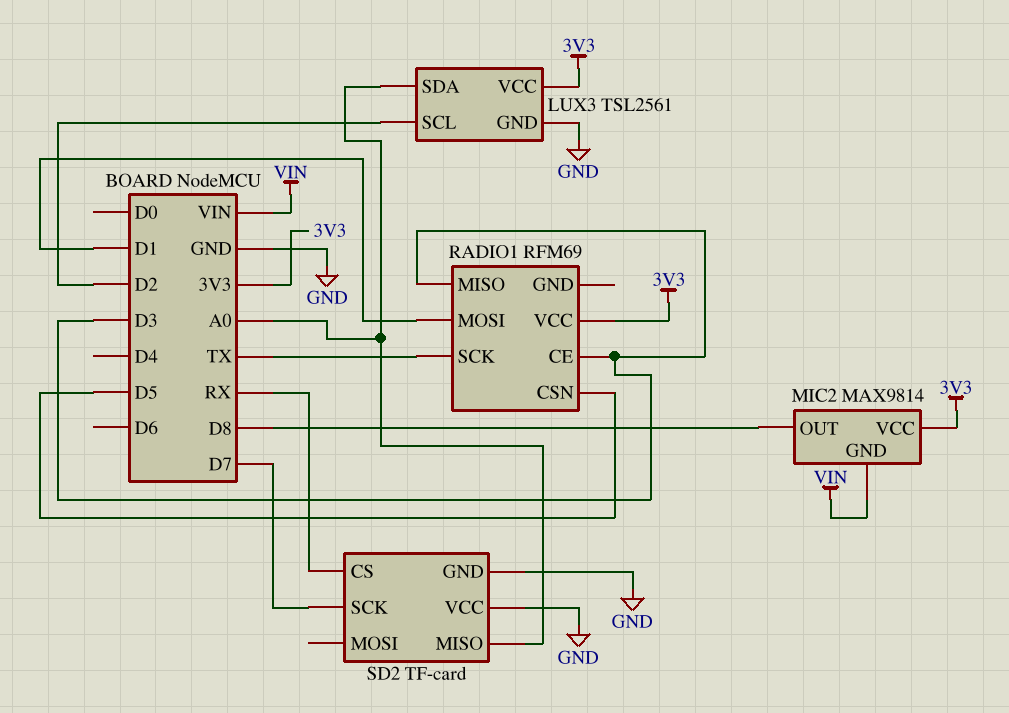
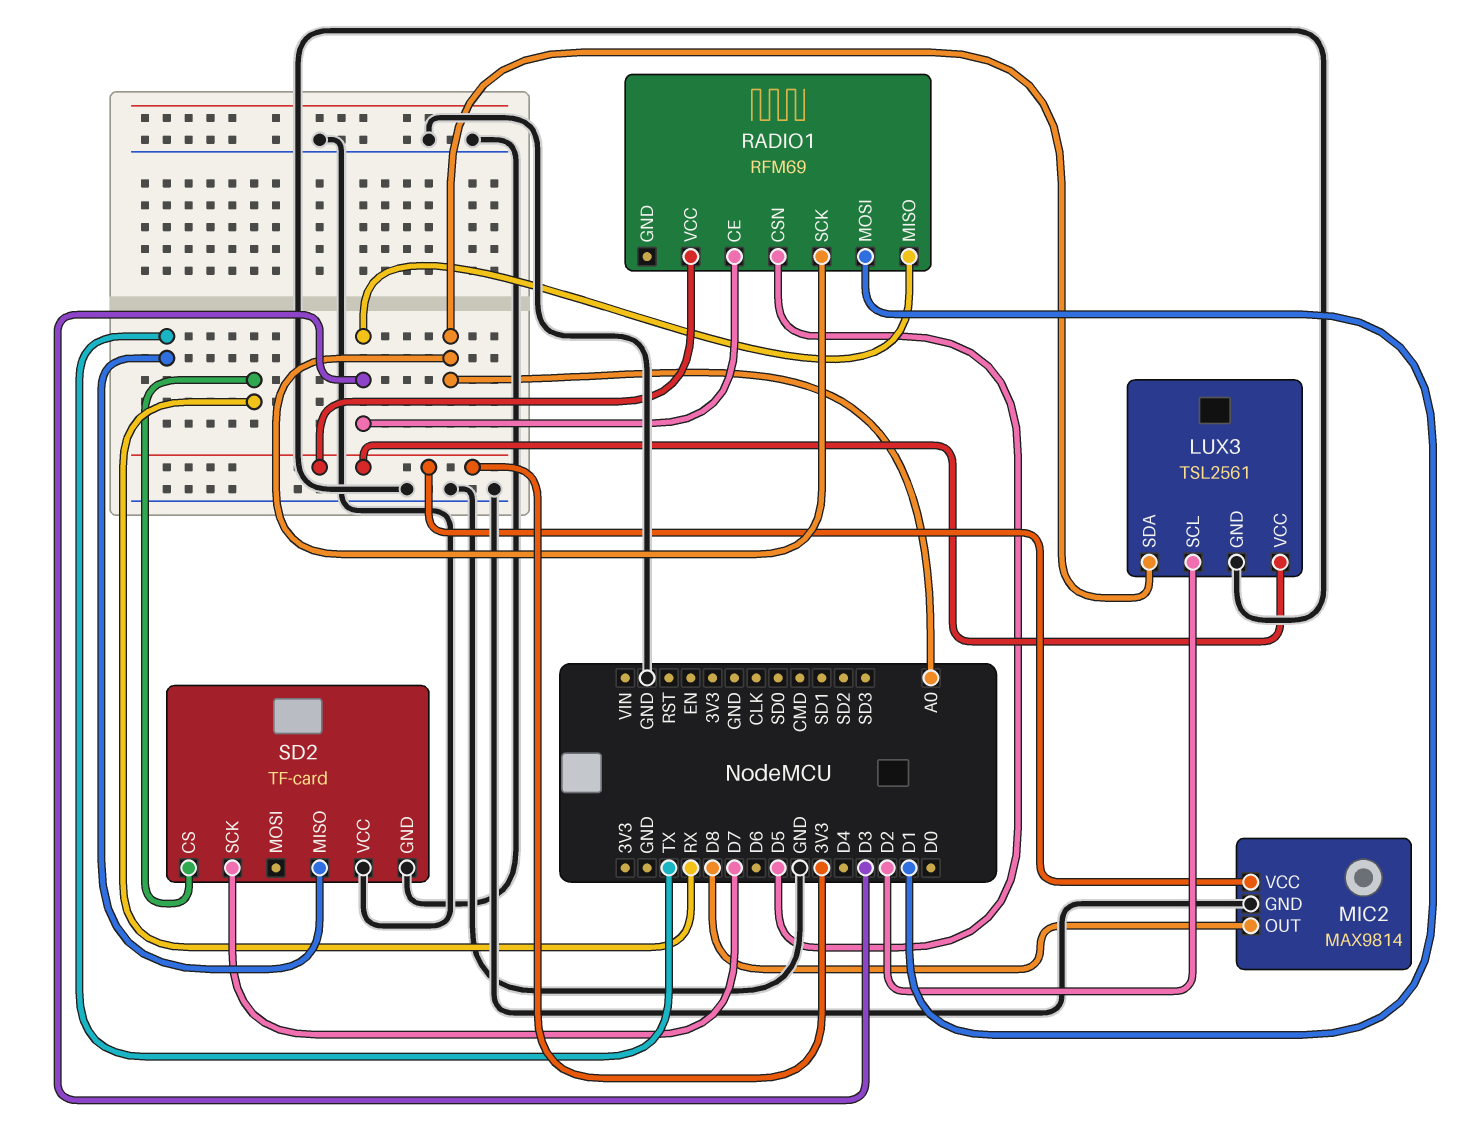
MIC2 pin GND: VIN -> GND
RADIO1 pin SCK: TX -> A0
SD2 pin MISO: A0 -> TX

